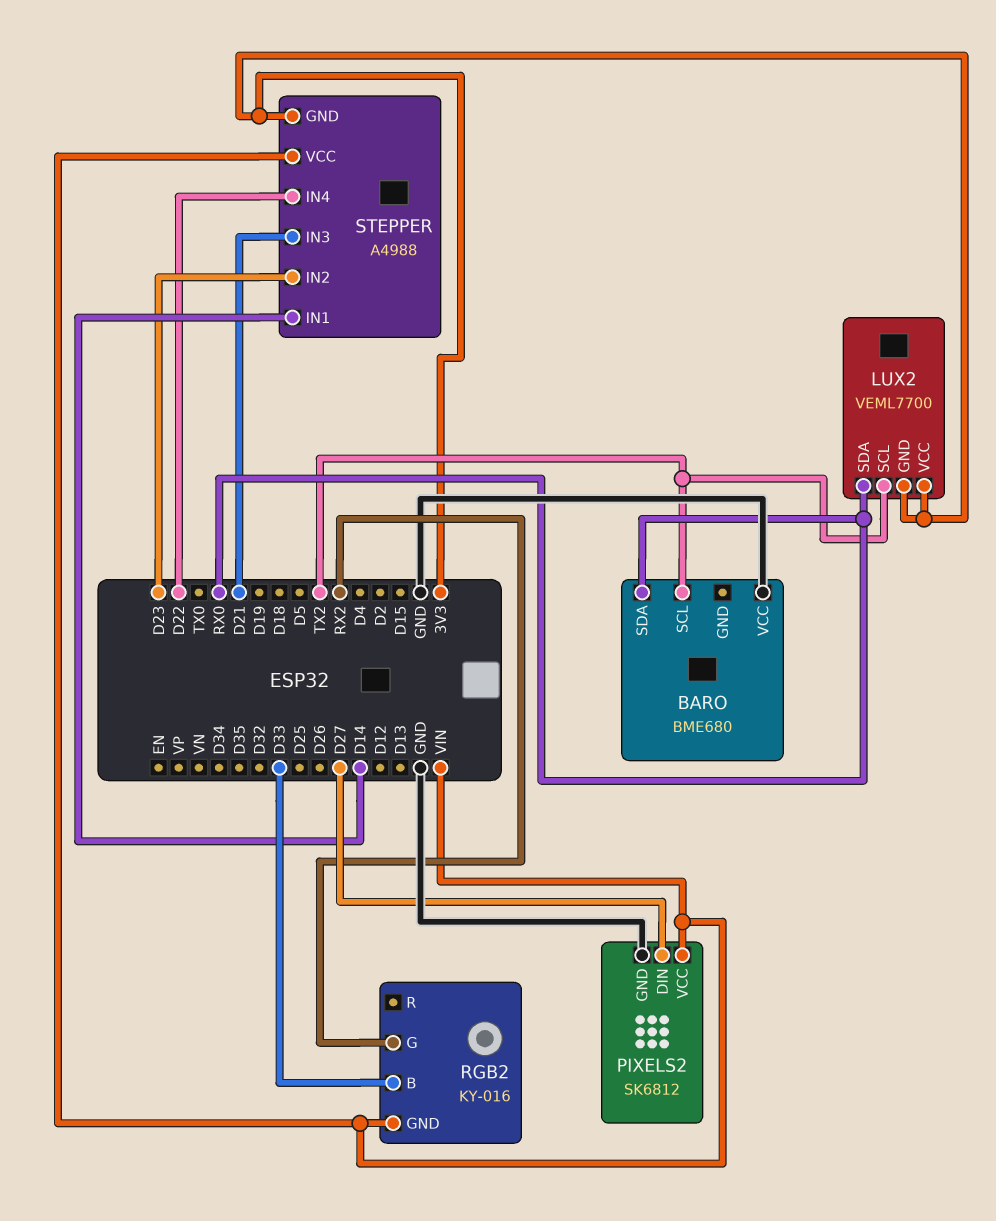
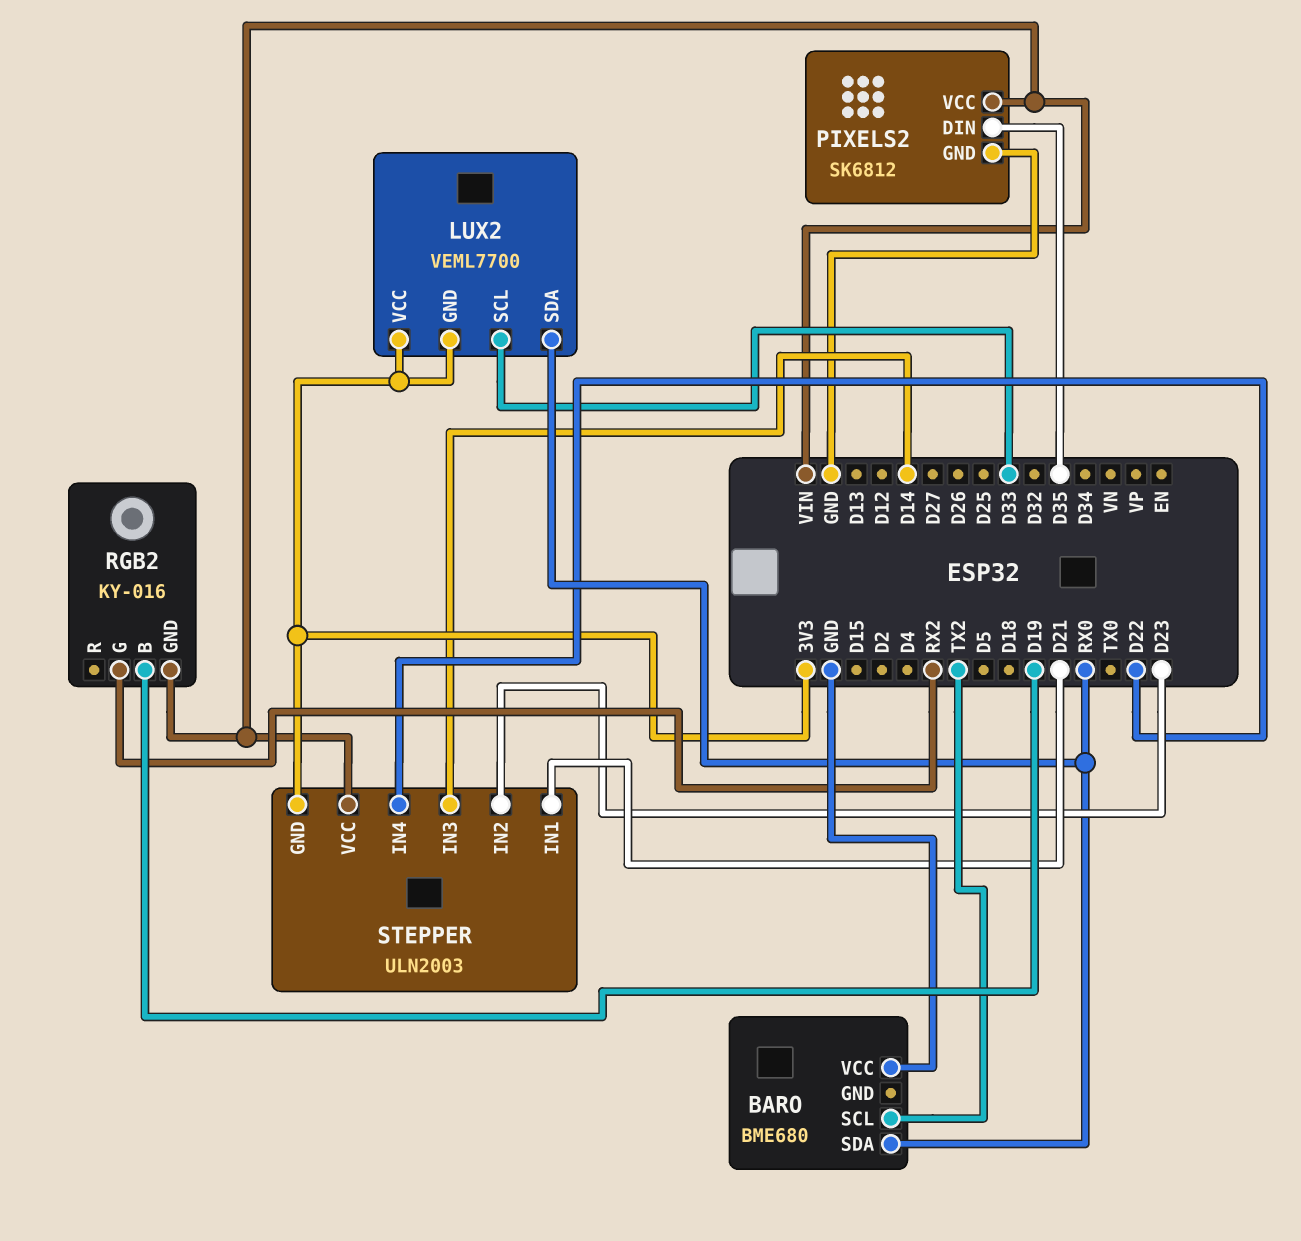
LUX2 pin SCL: TX2 -> D33
PIXELS2 pin DIN: D27 -> D35
RGB2 pin B: D33 -> D19
STEPPER: A4988 -> ULN2003
STEPPER pin IN1: D14 -> D21
STEPPER pin IN3: D21 -> D14

